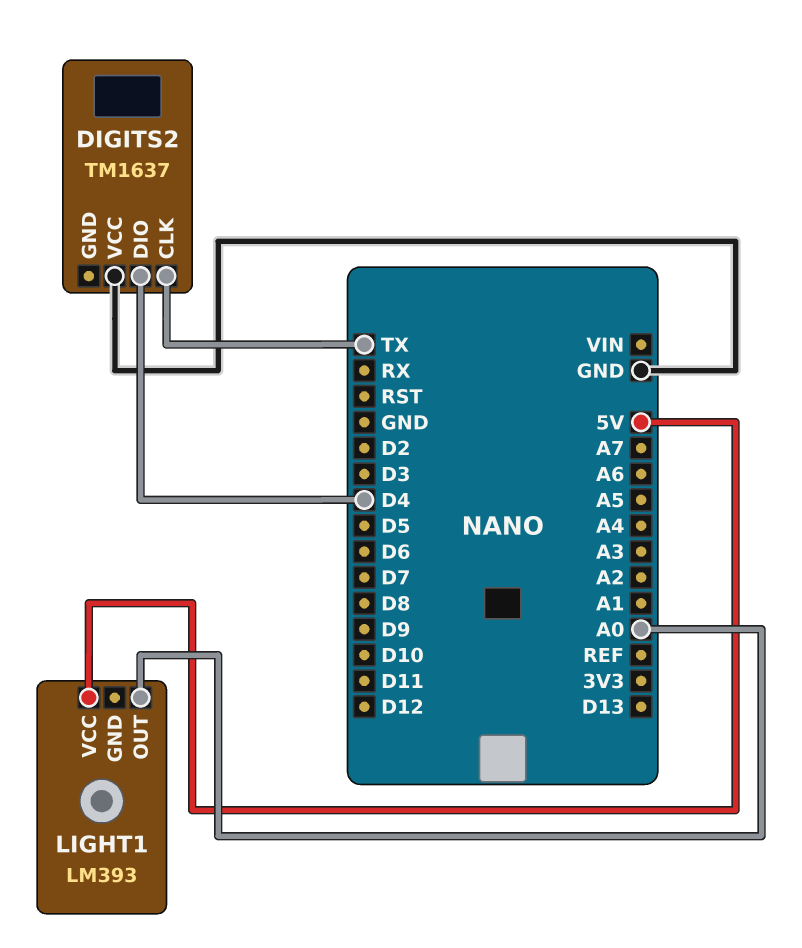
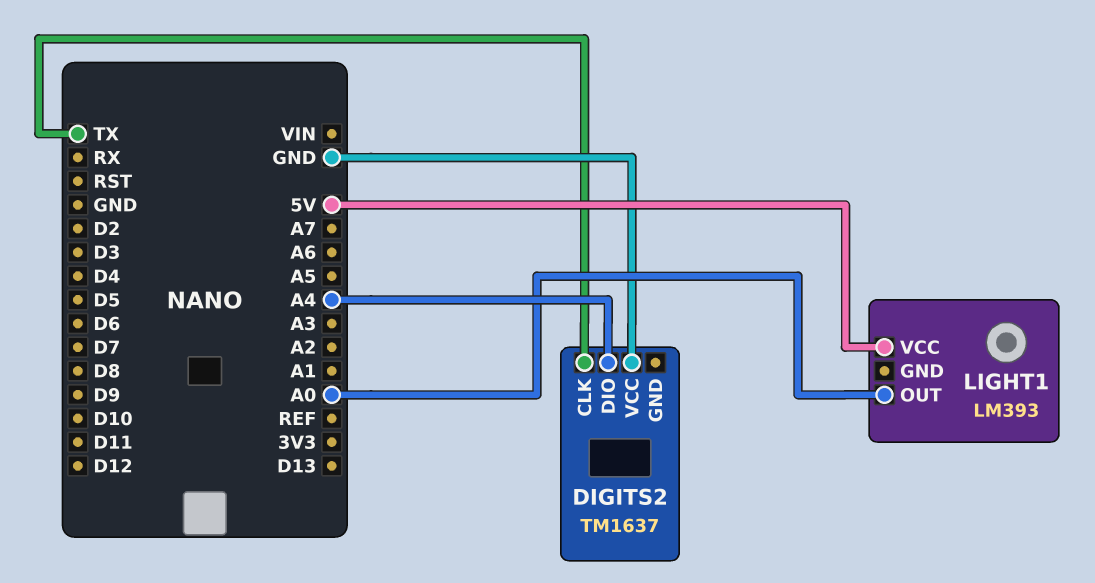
DIGITS2 pin DIO: D4 -> A4

